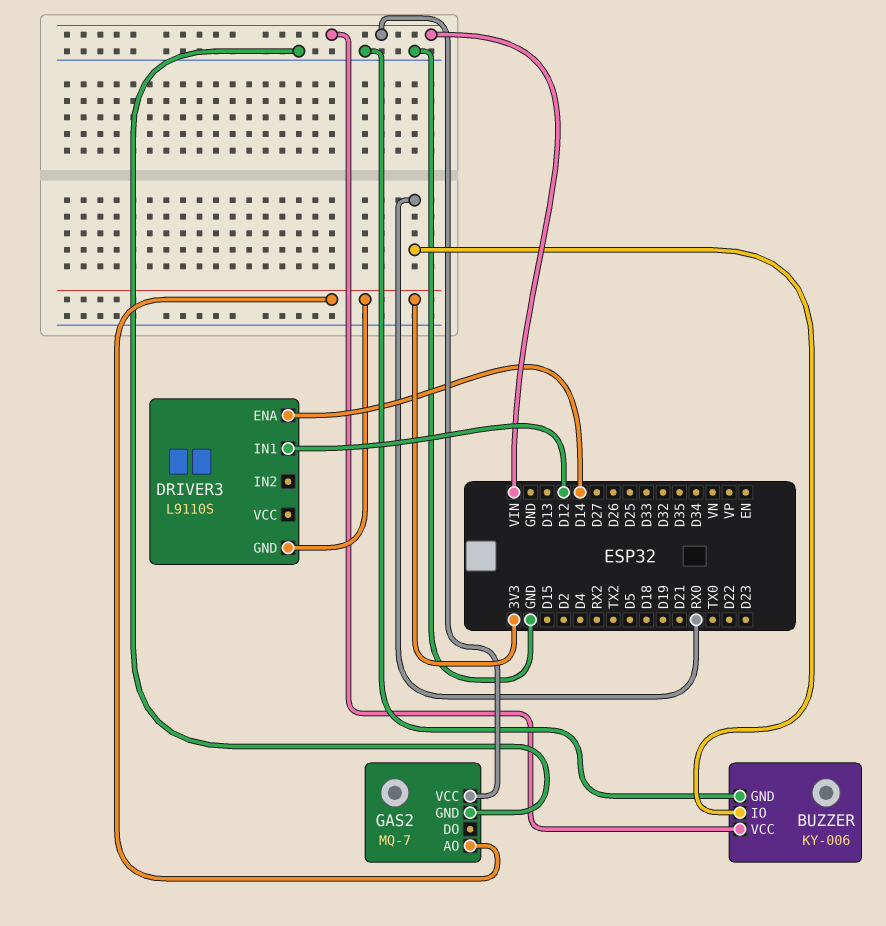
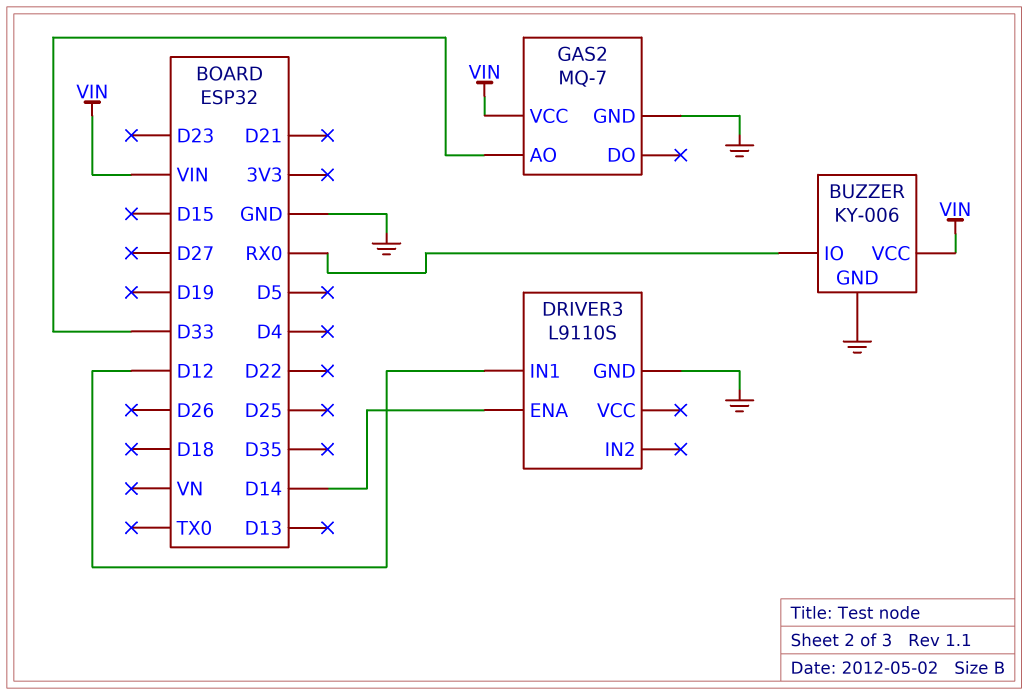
DRIVER3 pin GND: 3V3 -> GND
GAS2 pin AO: 3V3 -> D33

